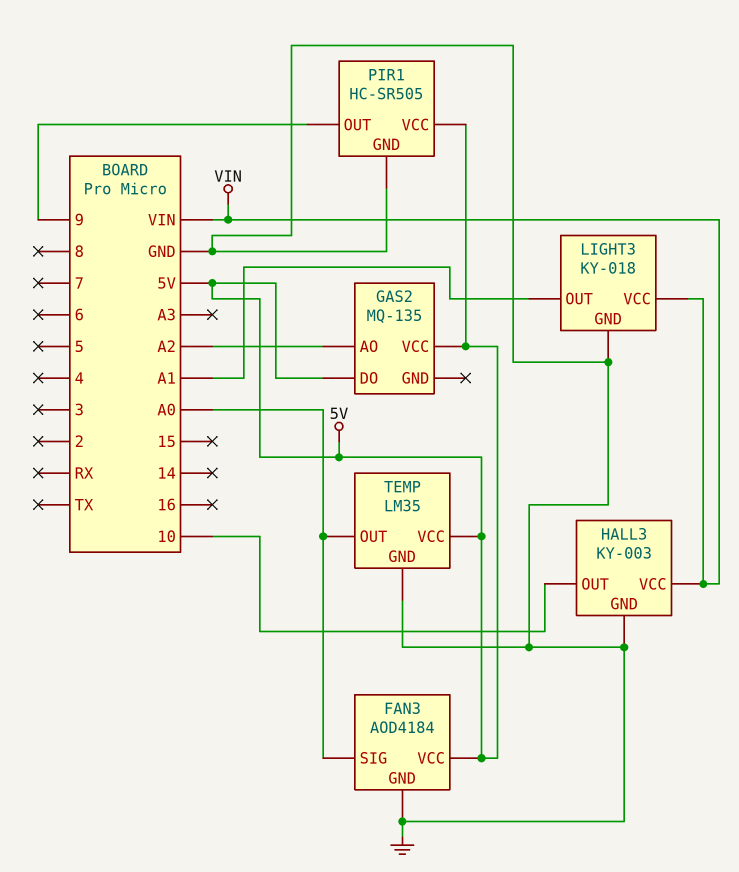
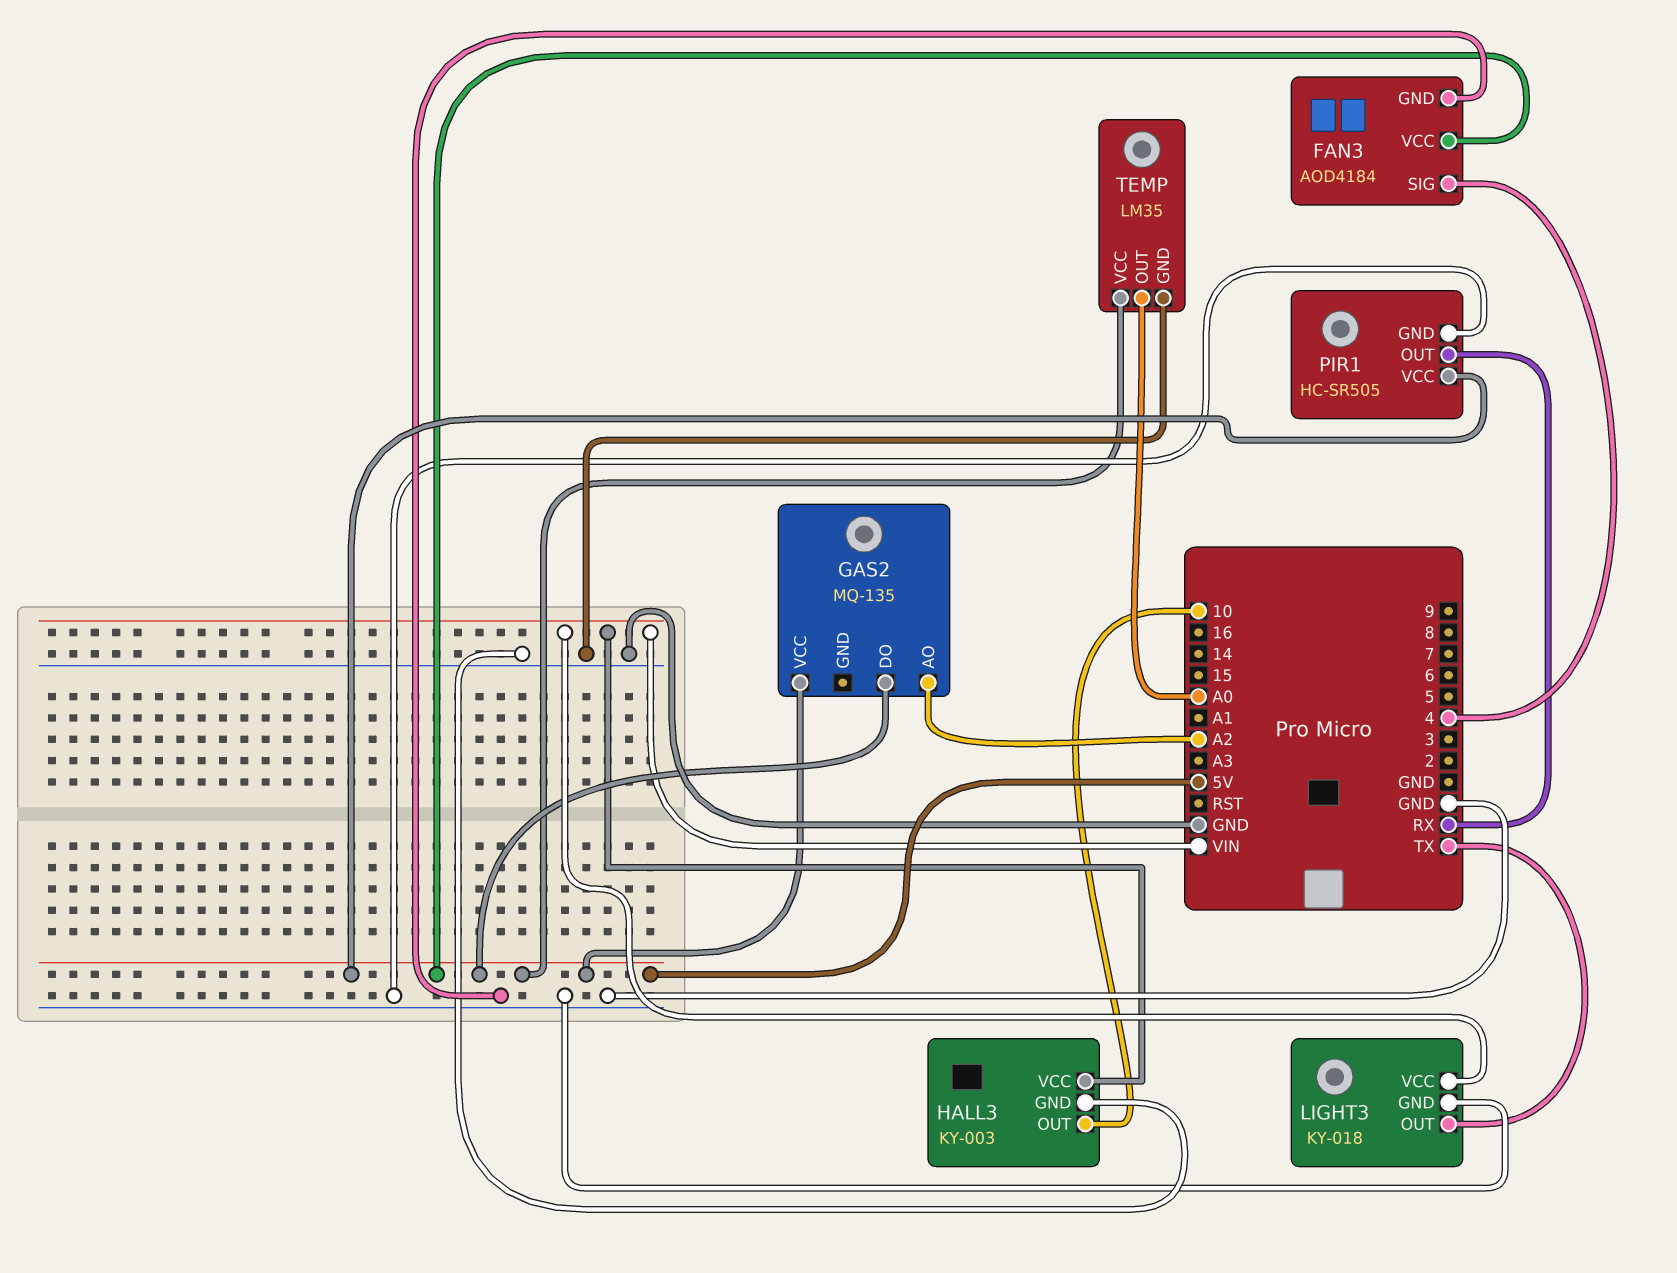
FAN3 pin SIG: A0 -> 4
LIGHT3 pin OUT: A1 -> TX
PIR1 pin OUT: 9 -> RX

